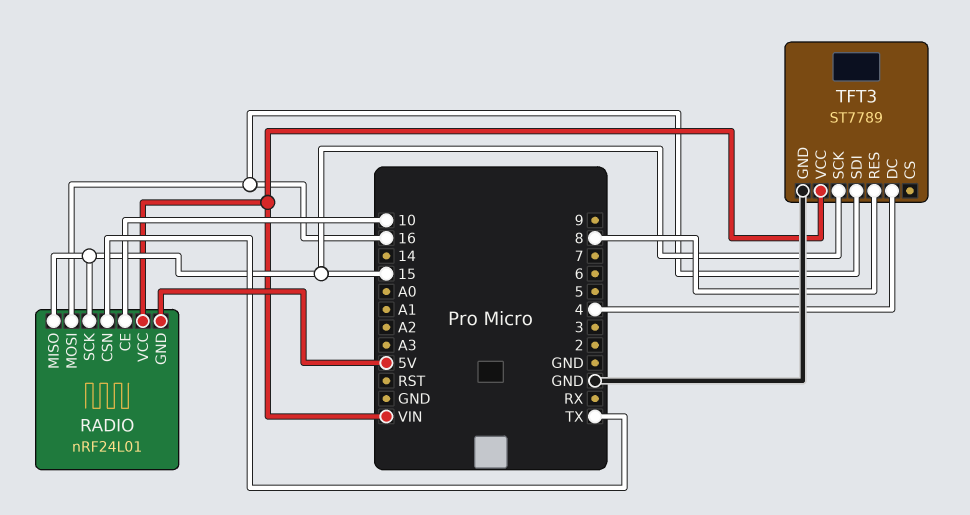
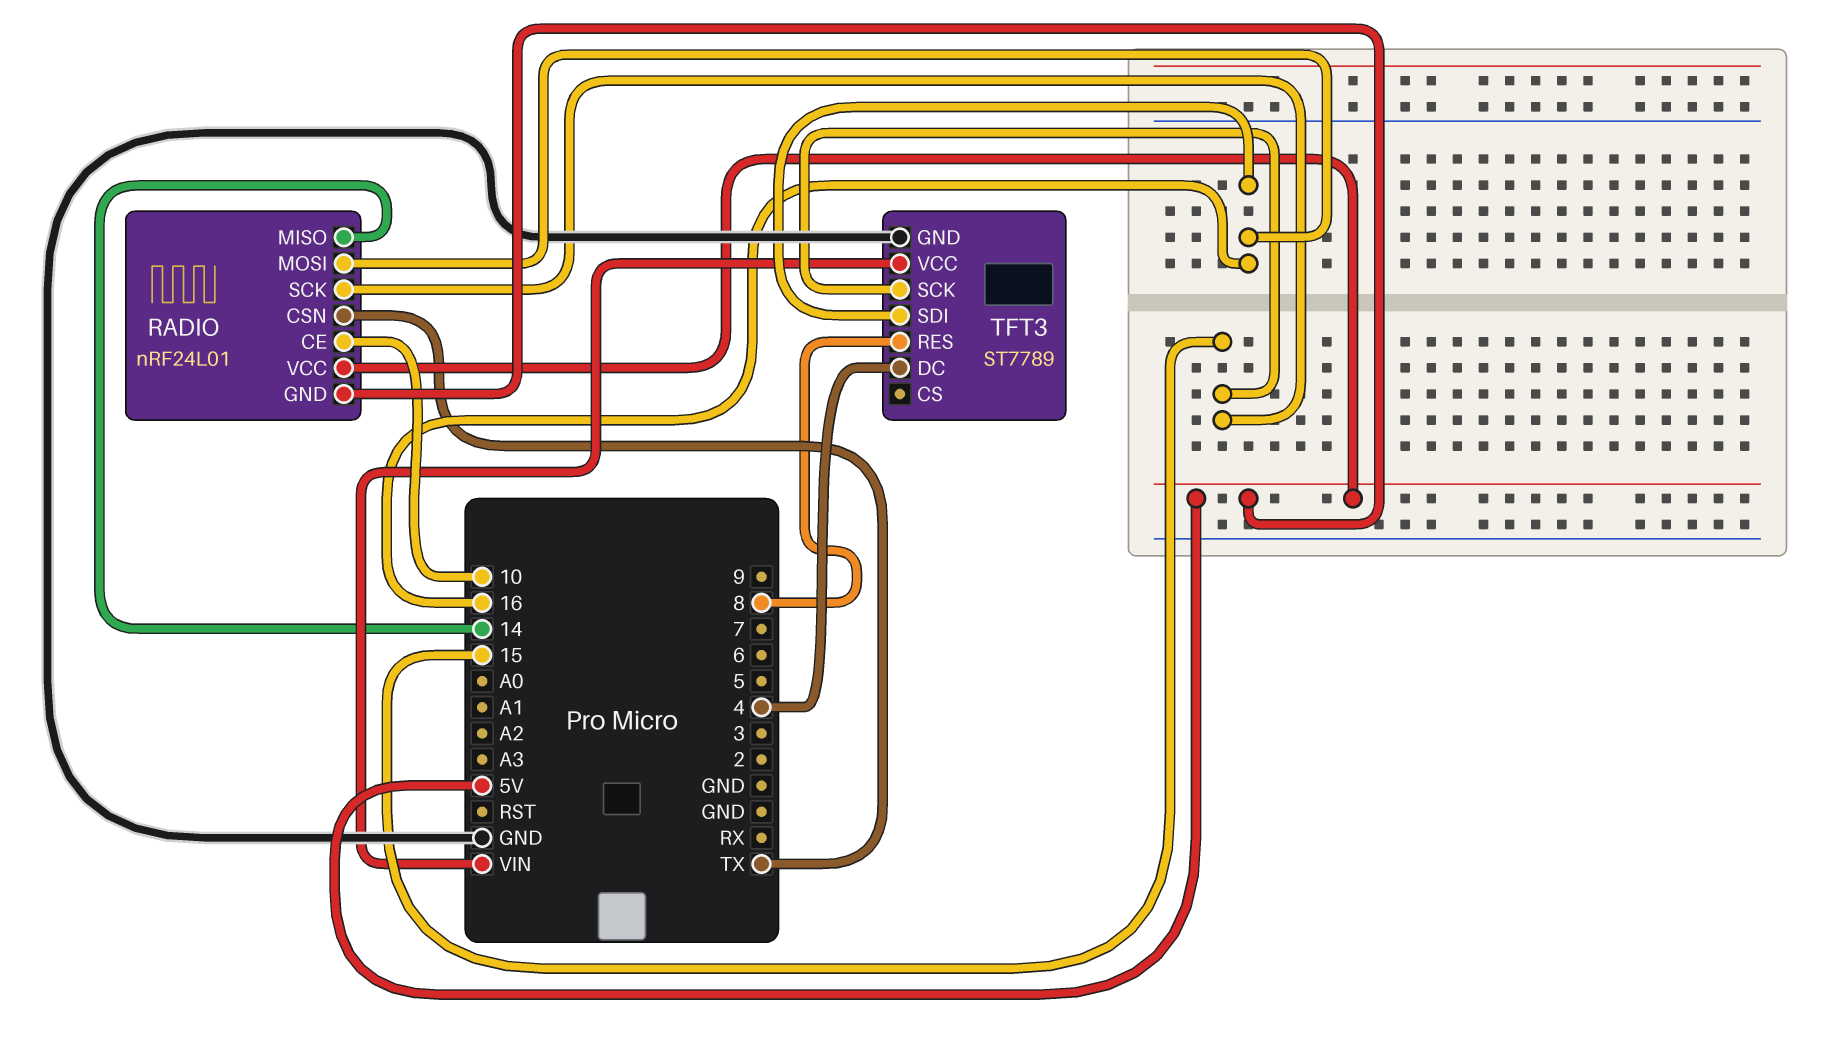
RADIO pin MISO: 15 -> 14
RADIO pin VCC: VIN -> 5V

